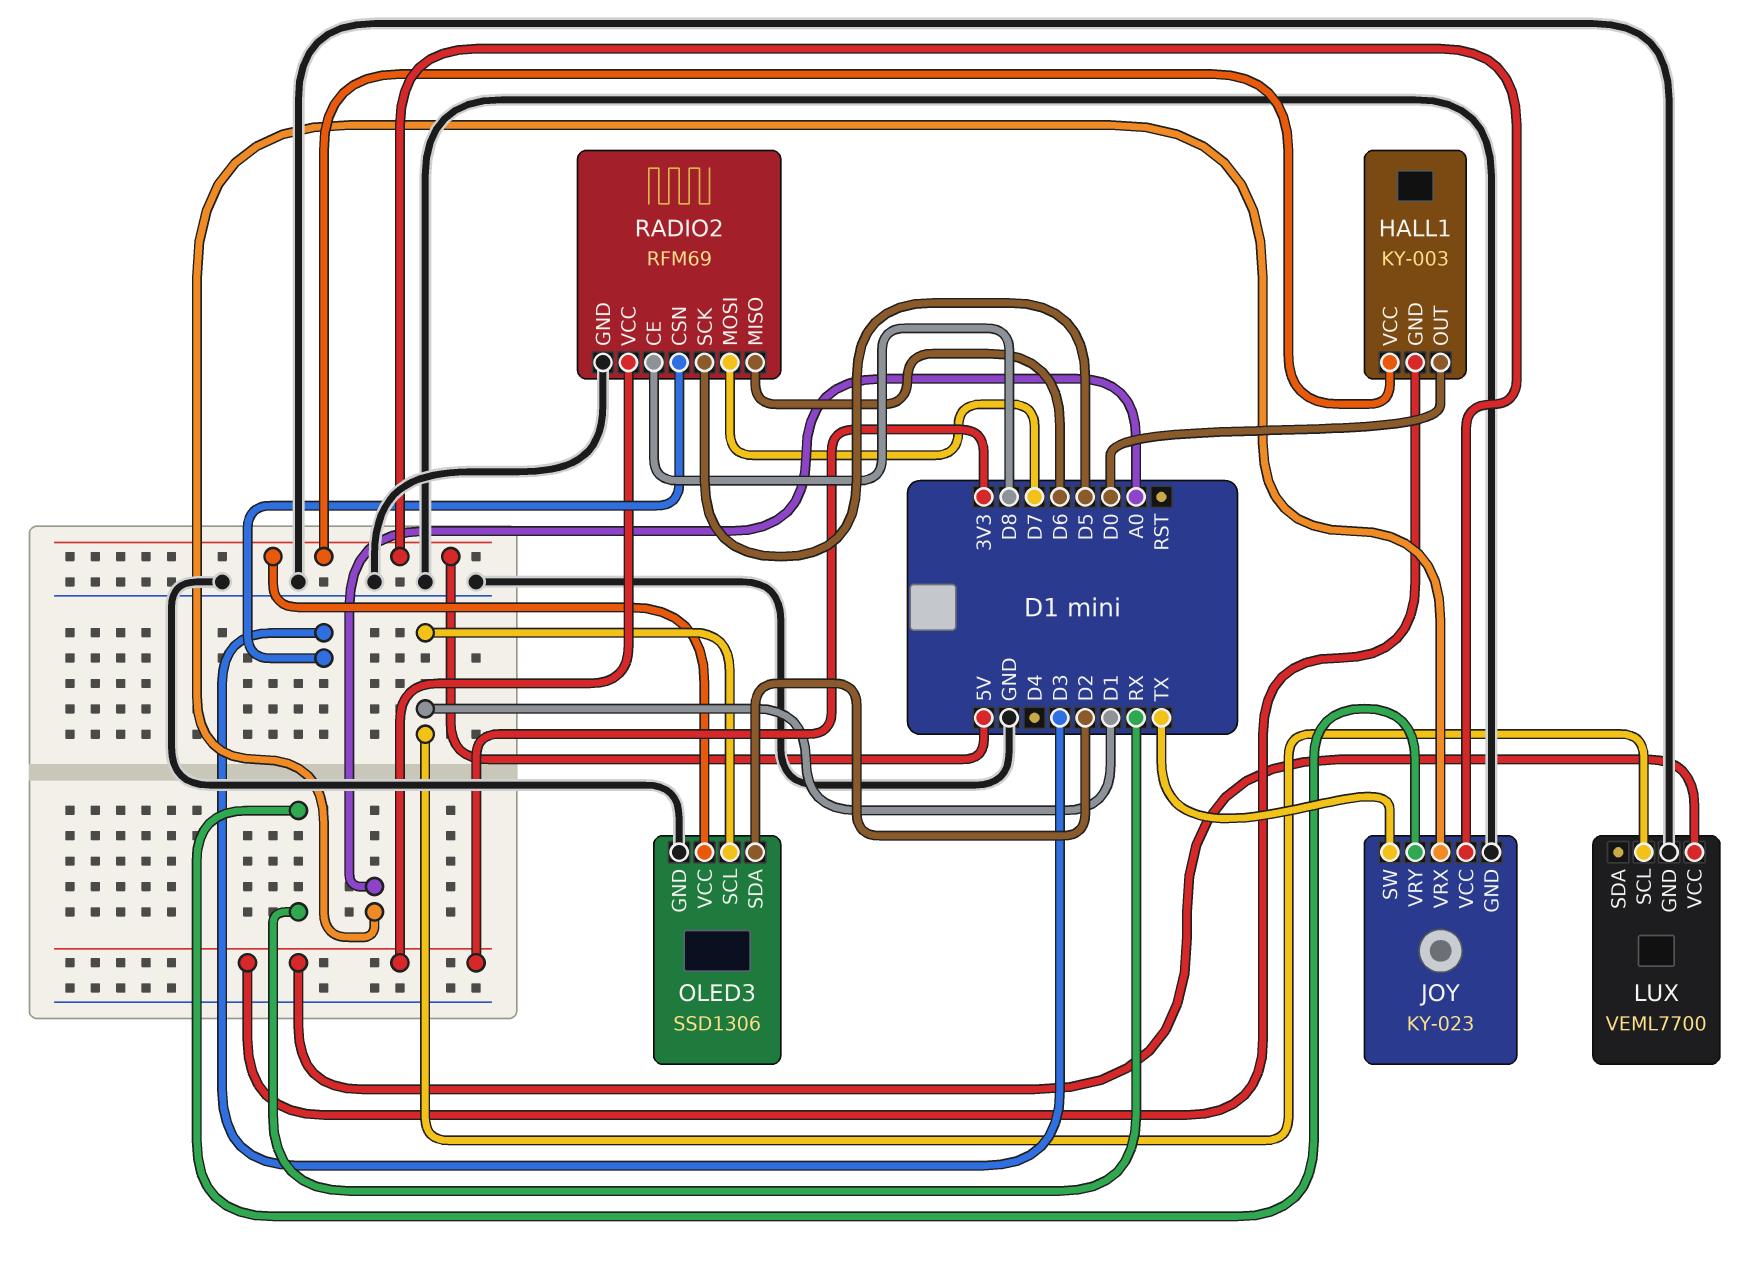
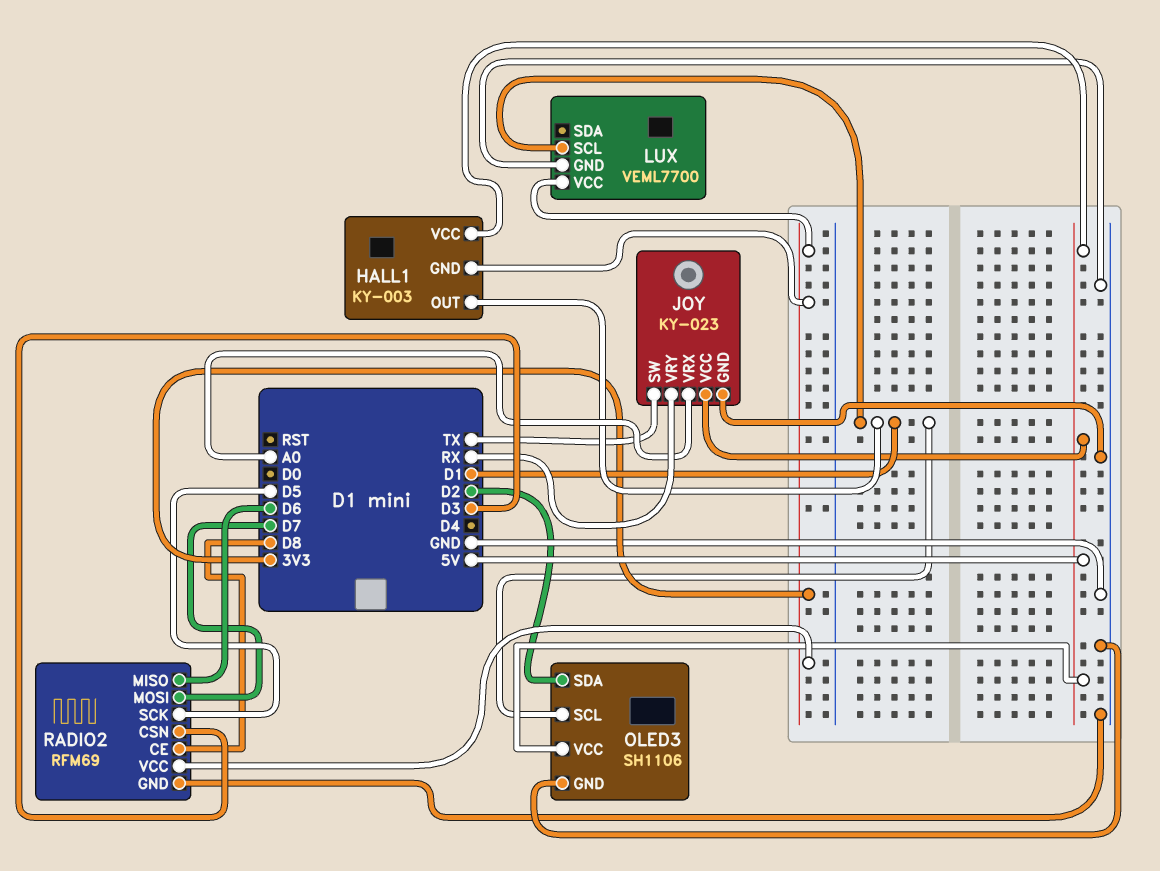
HALL1 pin OUT: D0 -> D1
OLED3: SSD1306 -> SH1106

